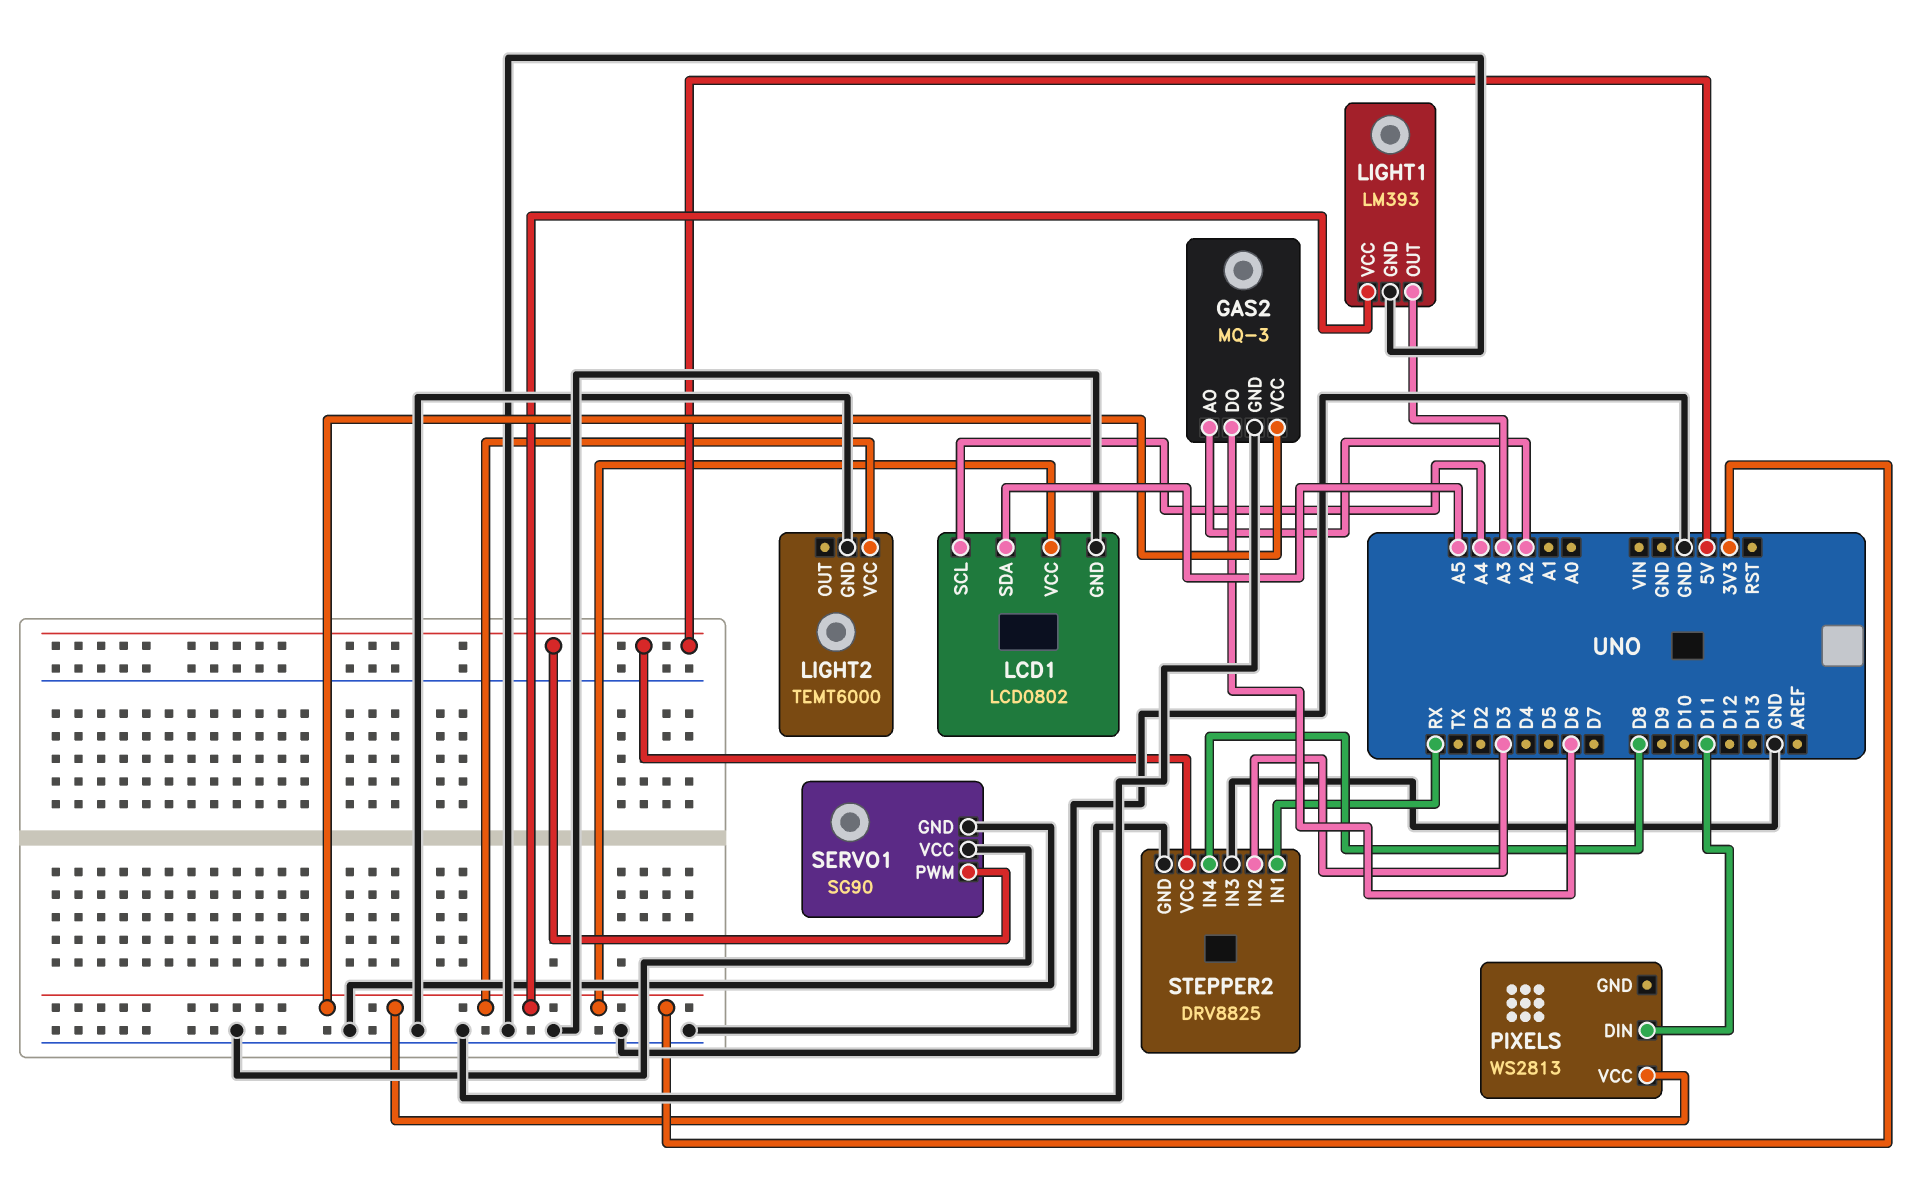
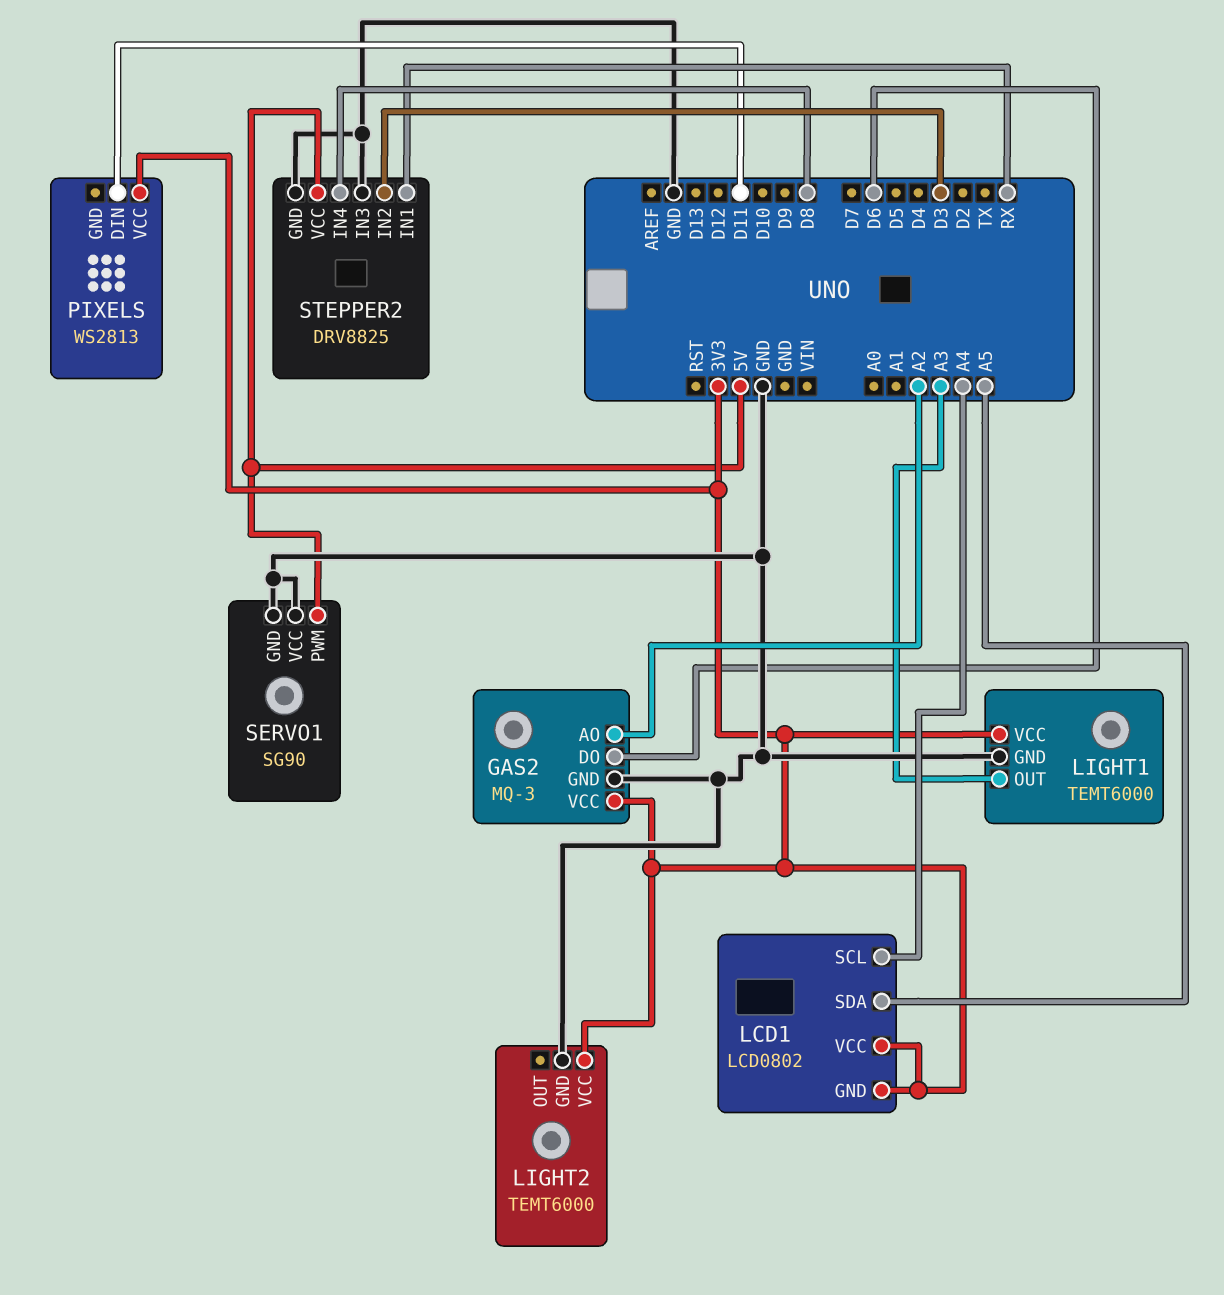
LCD1 pin GND: GND -> 3V3
LIGHT1: LM393 -> TEMT6000

